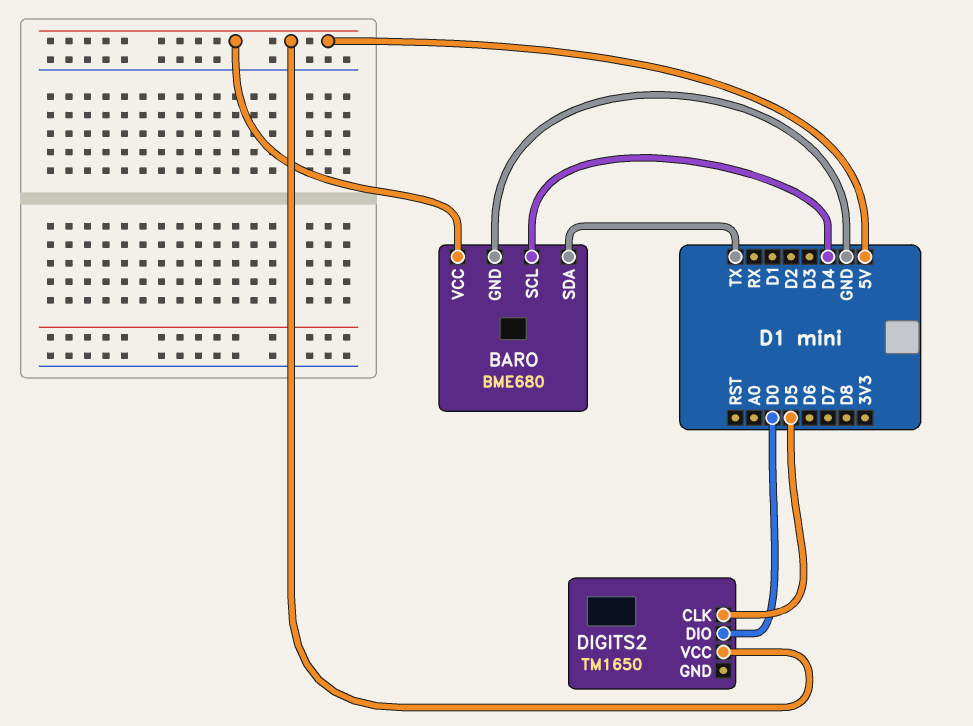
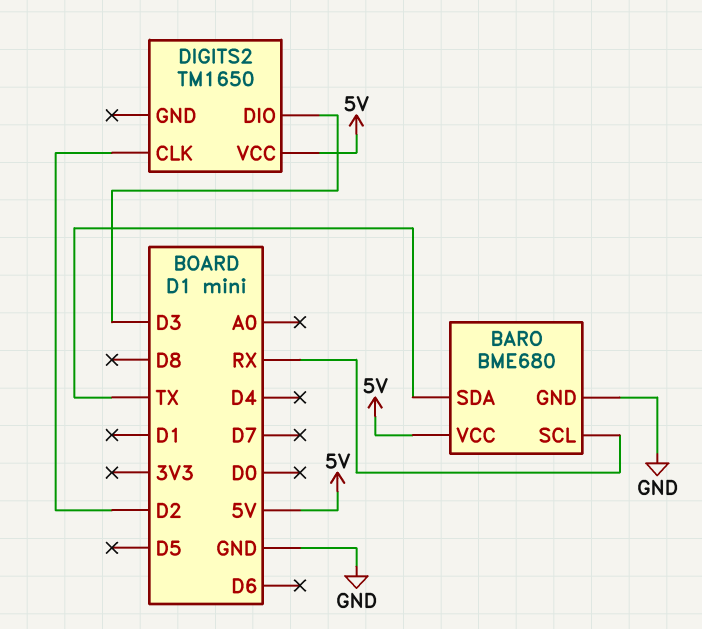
BARO pin SCL: D4 -> RX
DIGITS2 pin CLK: D5 -> D2
DIGITS2 pin DIO: D0 -> D3

